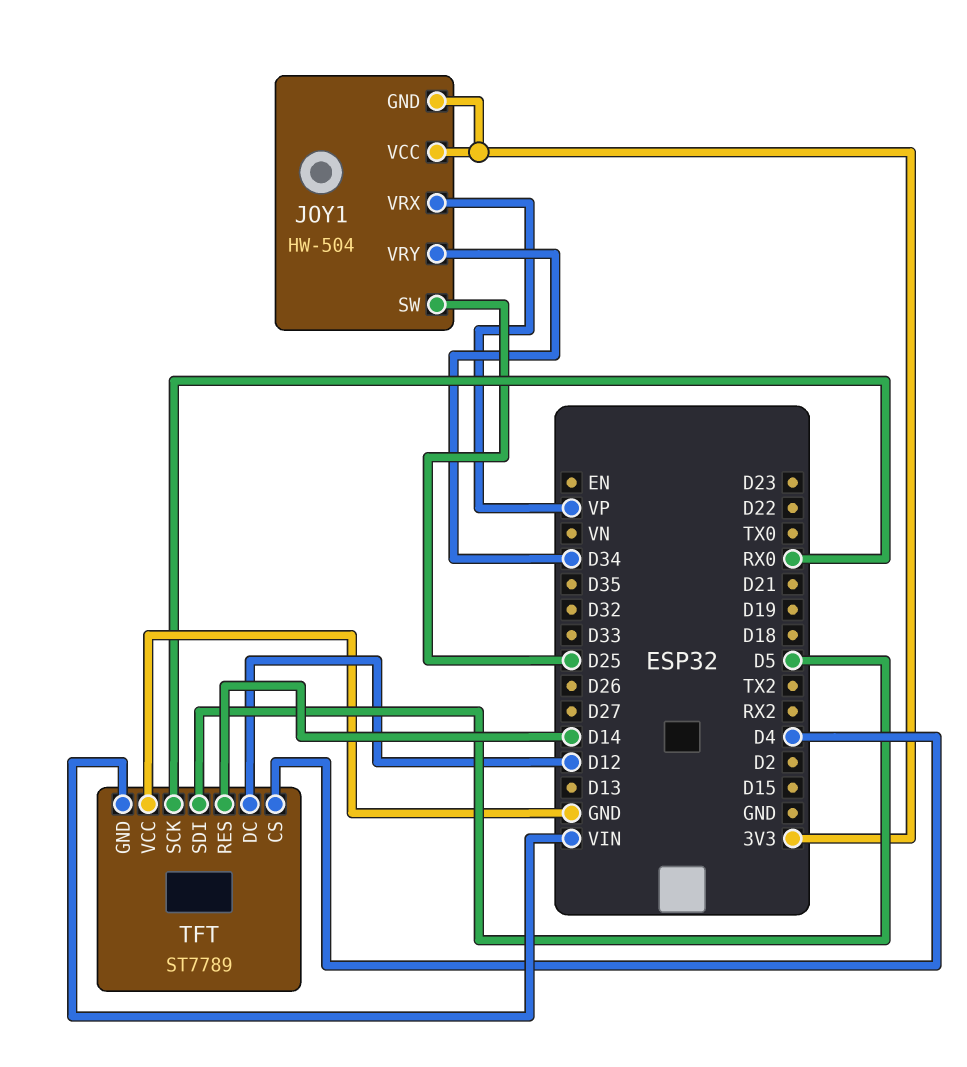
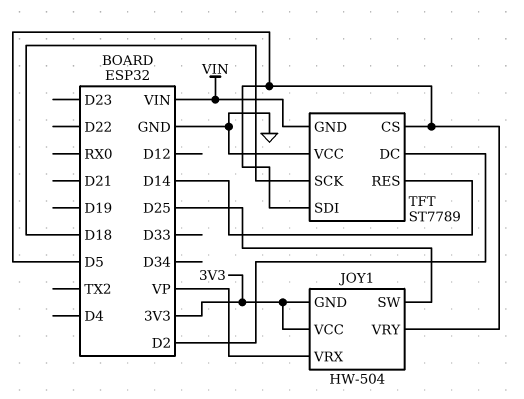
JOY1 pin VRY: D34 -> D5
TFT pin CS: D4 -> D5
TFT pin DC: D12 -> D2
TFT pin SCK: RX0 -> D18

